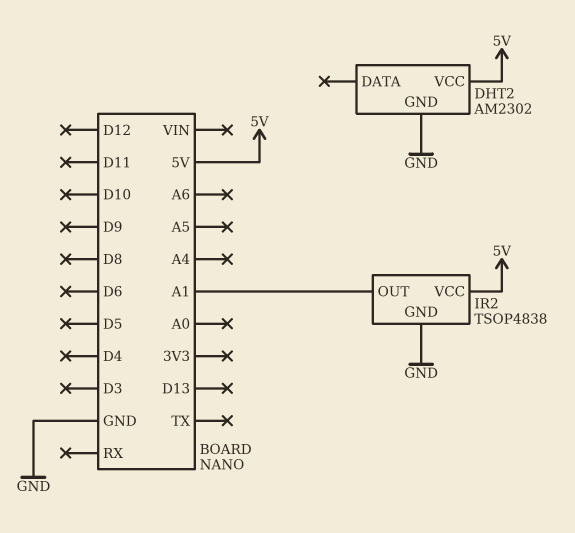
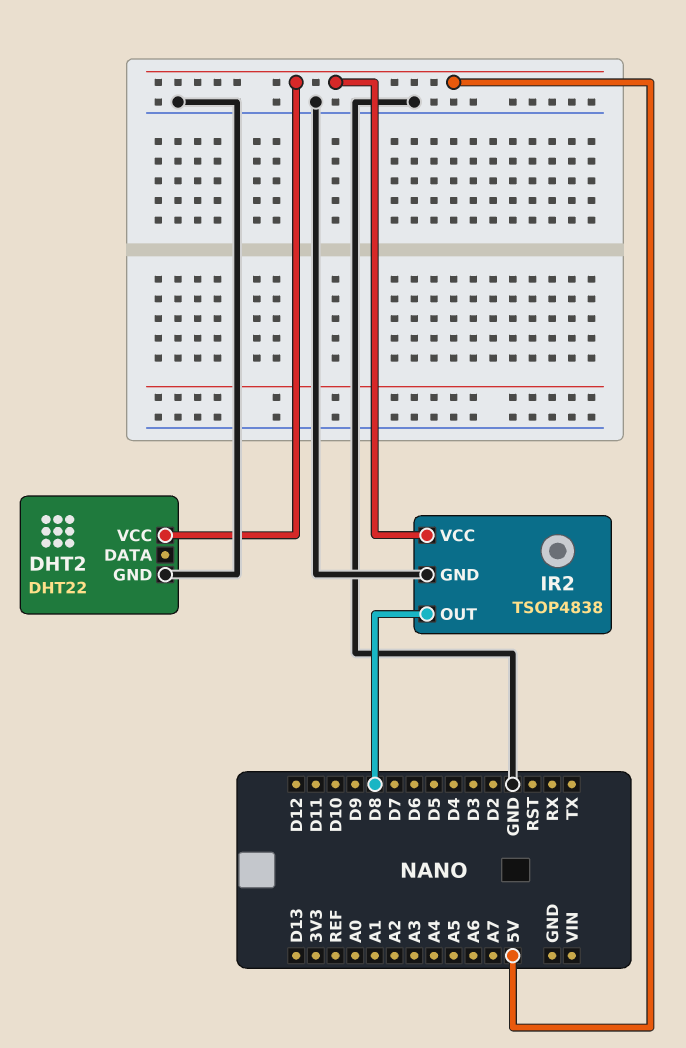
DHT2: AM2302 -> DHT22
IR2 pin OUT: A1 -> D8

